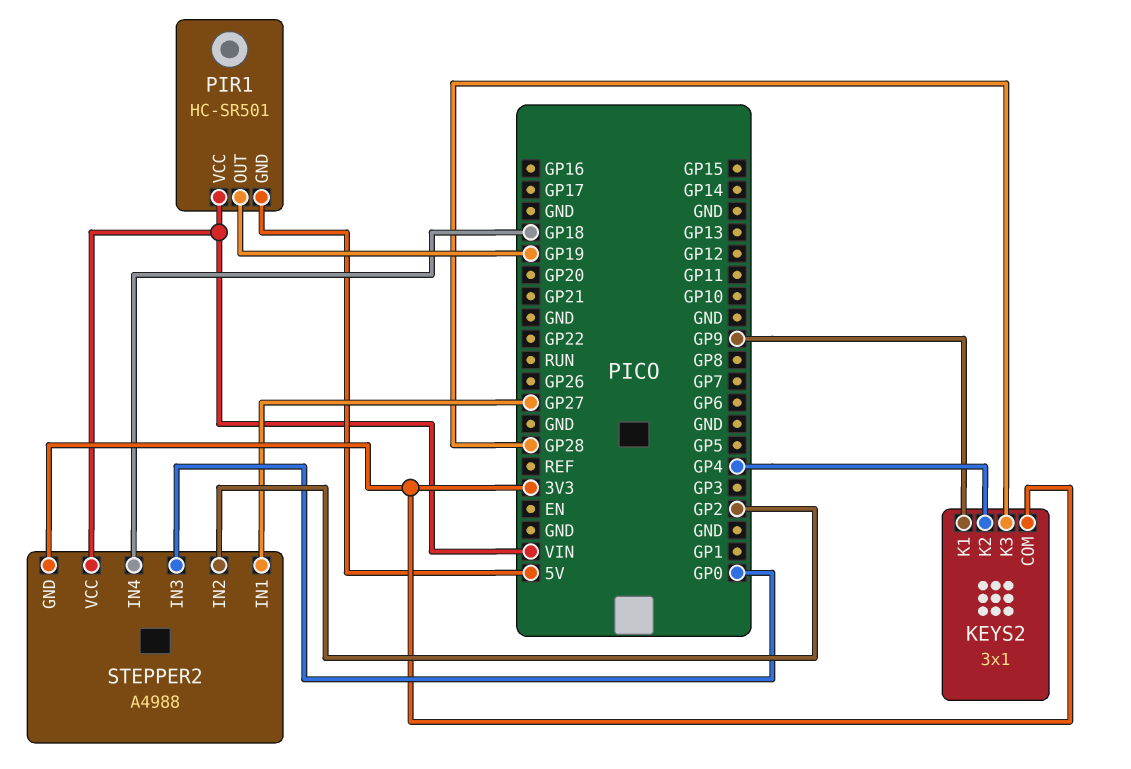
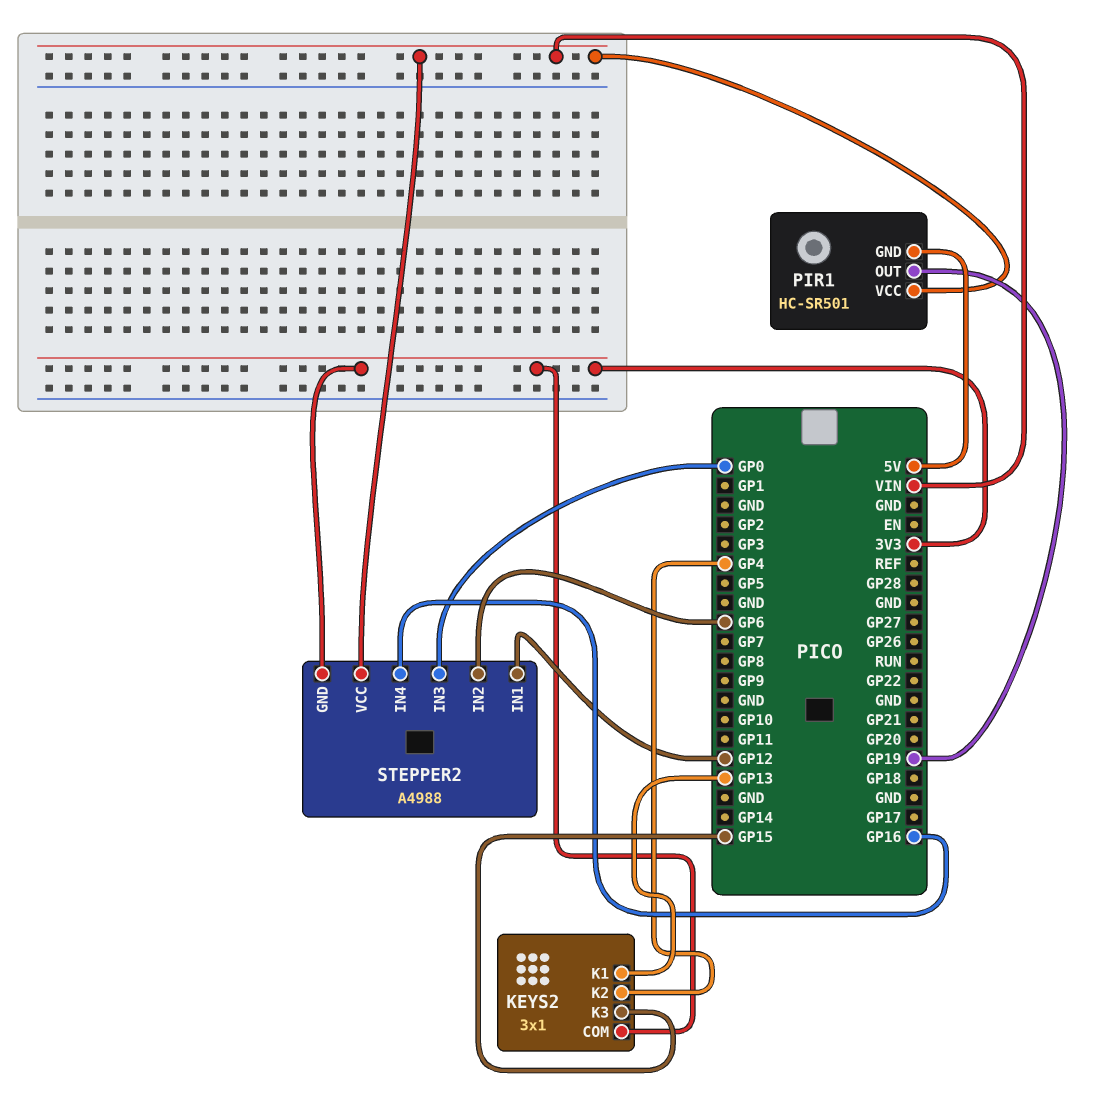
KEYS2 pin K1: GP9 -> GP13
KEYS2 pin K3: GP28 -> GP15
STEPPER2 pin IN1: GP27 -> GP12
STEPPER2 pin IN2: GP2 -> GP6
STEPPER2 pin IN4: GP18 -> GP16

